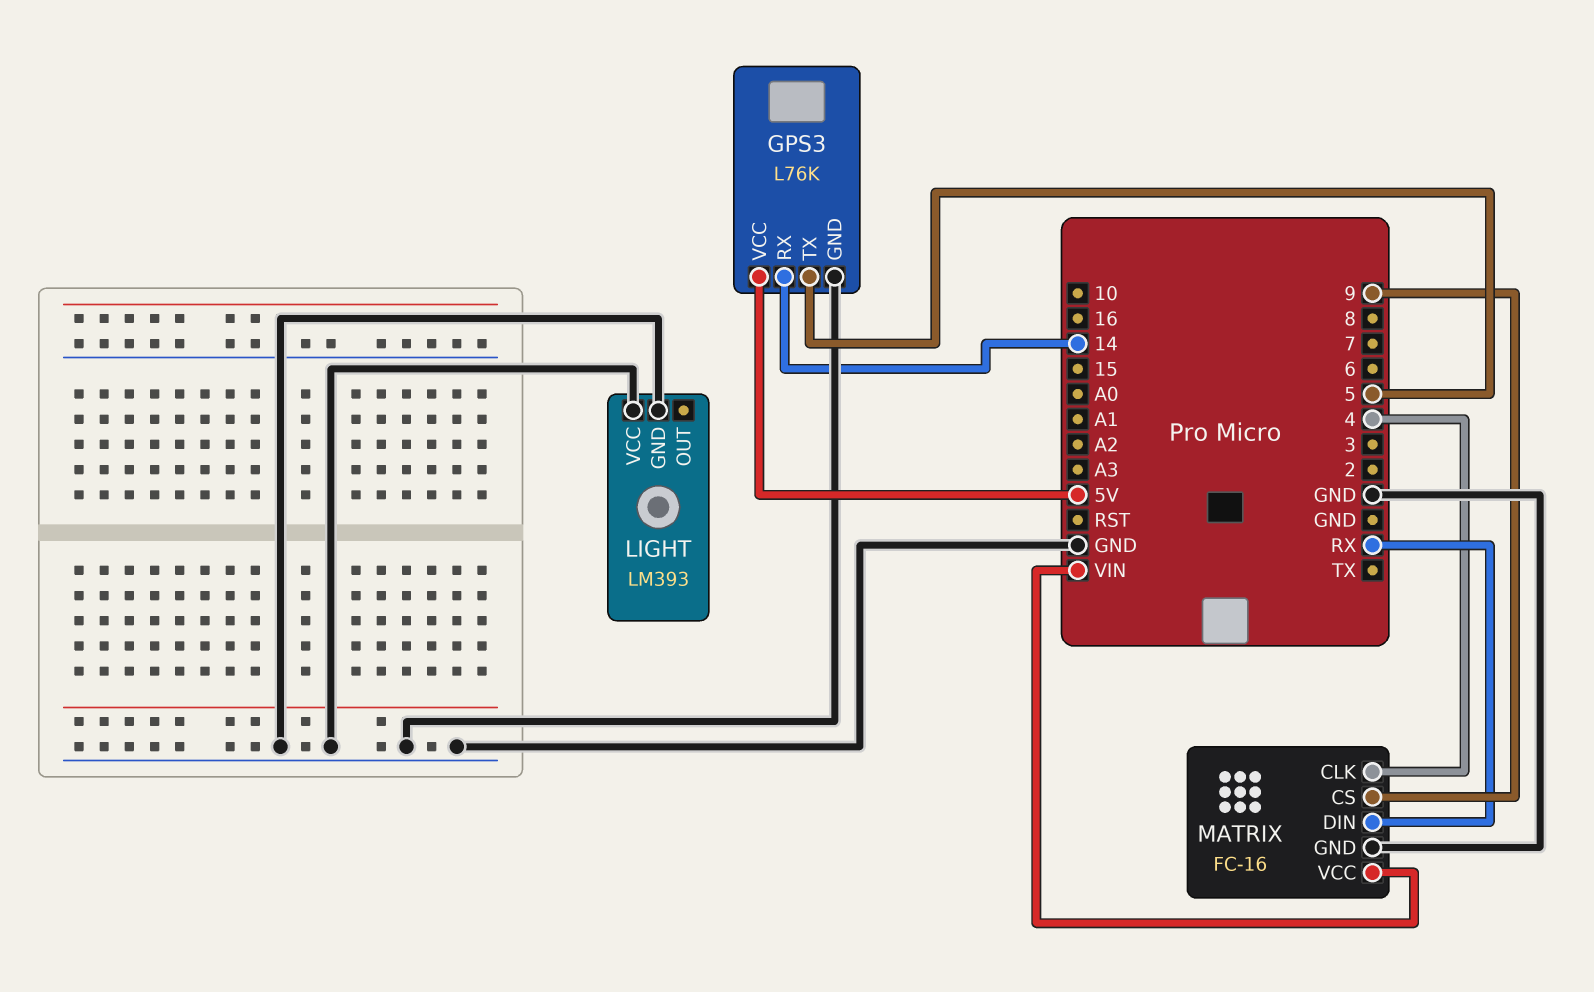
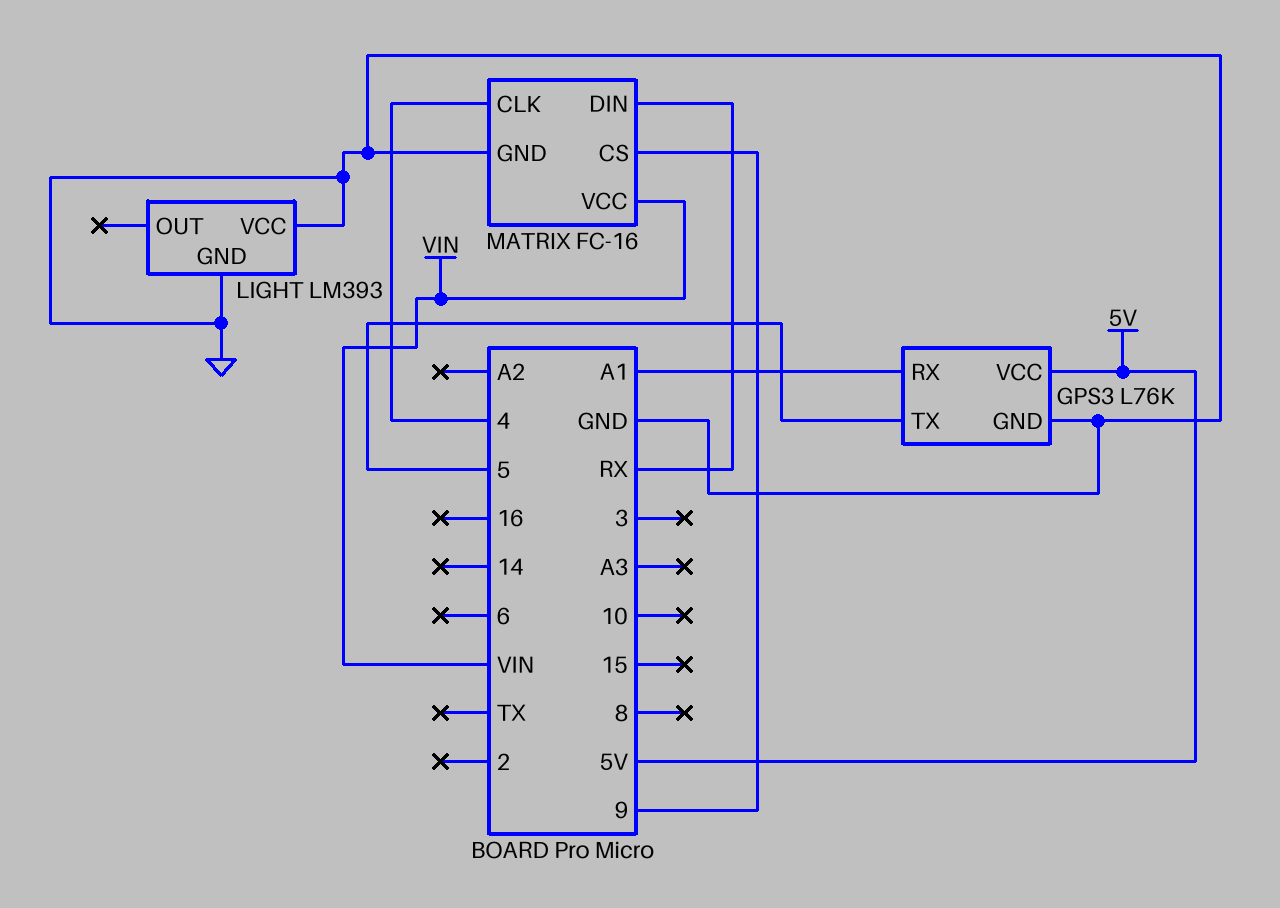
GPS3 pin RX: 14 -> A1

